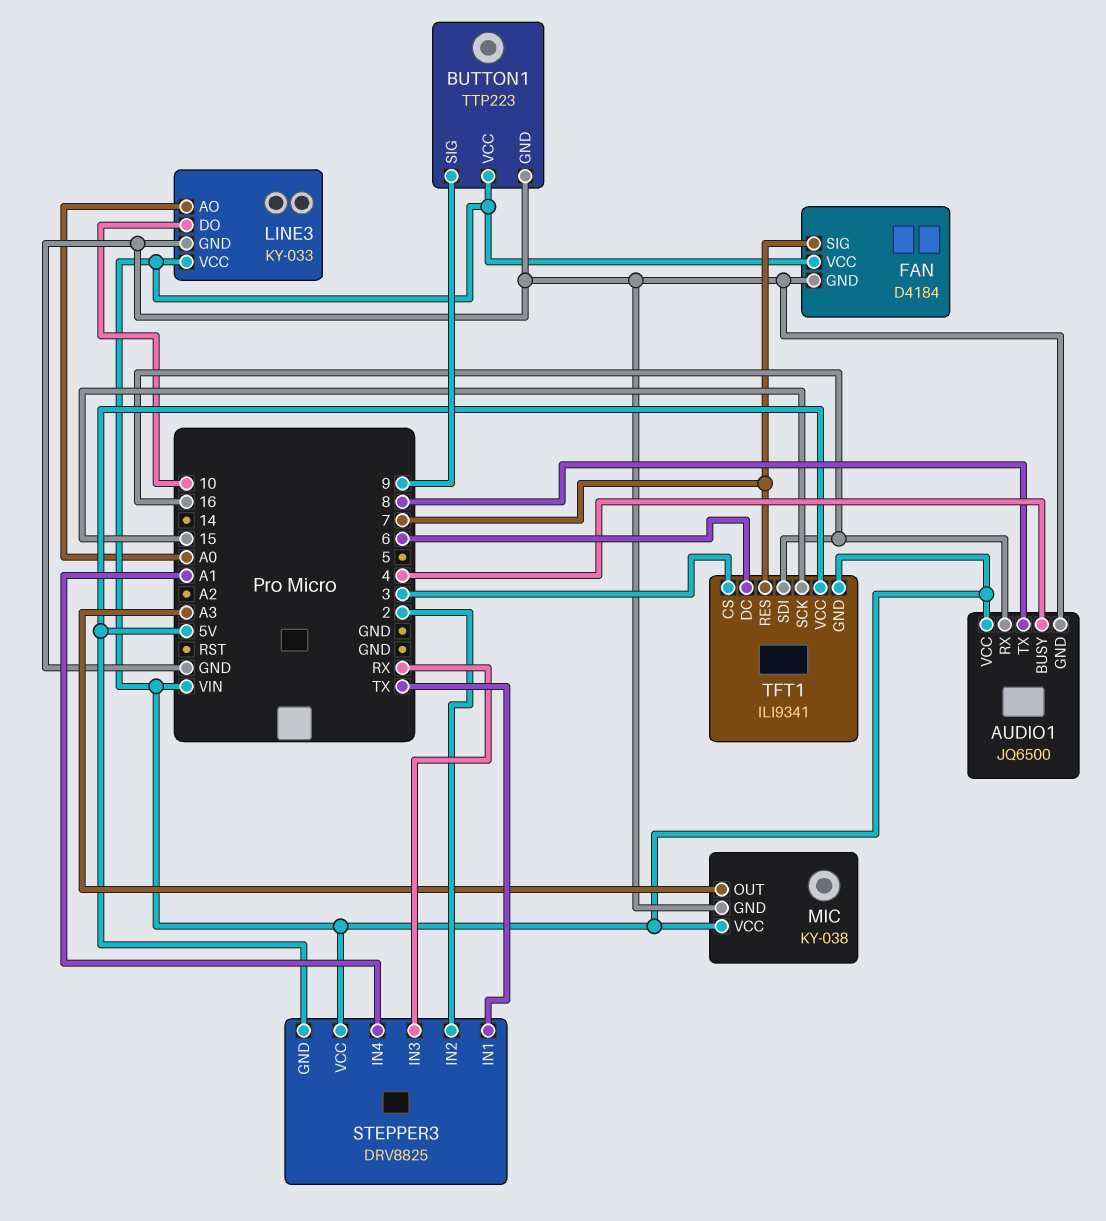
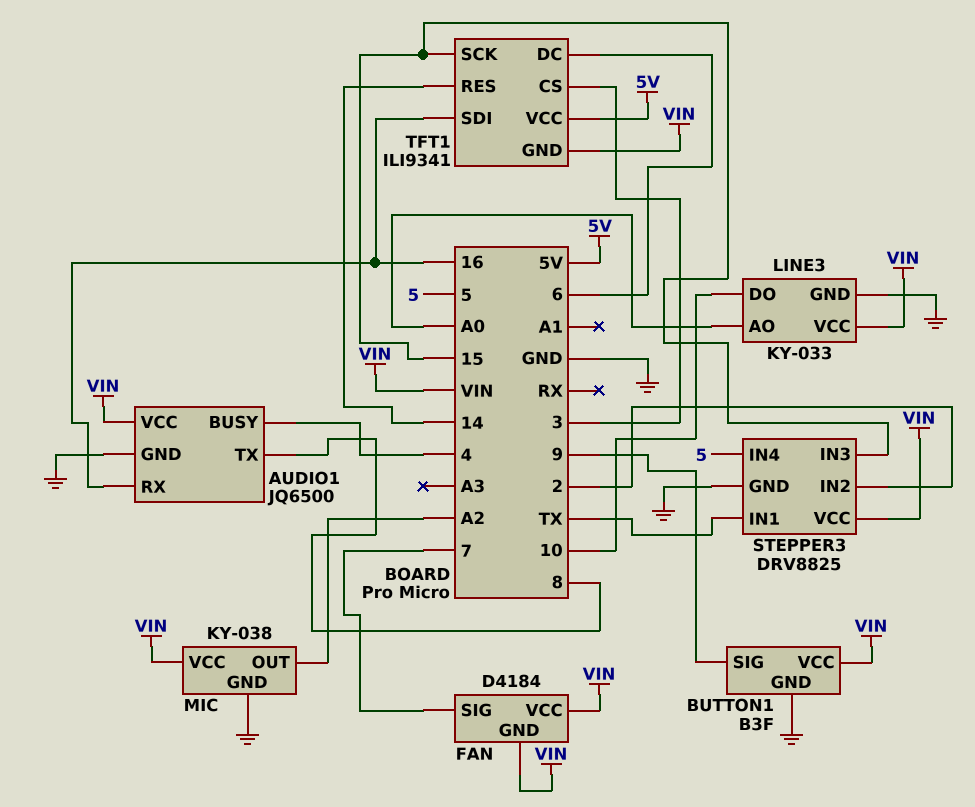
BUTTON1: TTP223 -> B3F
FAN pin GND: GND -> VIN
MIC pin OUT: A3 -> A2
STEPPER3 pin GND: 5V -> GND
STEPPER3 pin IN3: RX -> 15
STEPPER3 pin IN4: A1 -> 5
TFT1 pin RES: 7 -> 14

